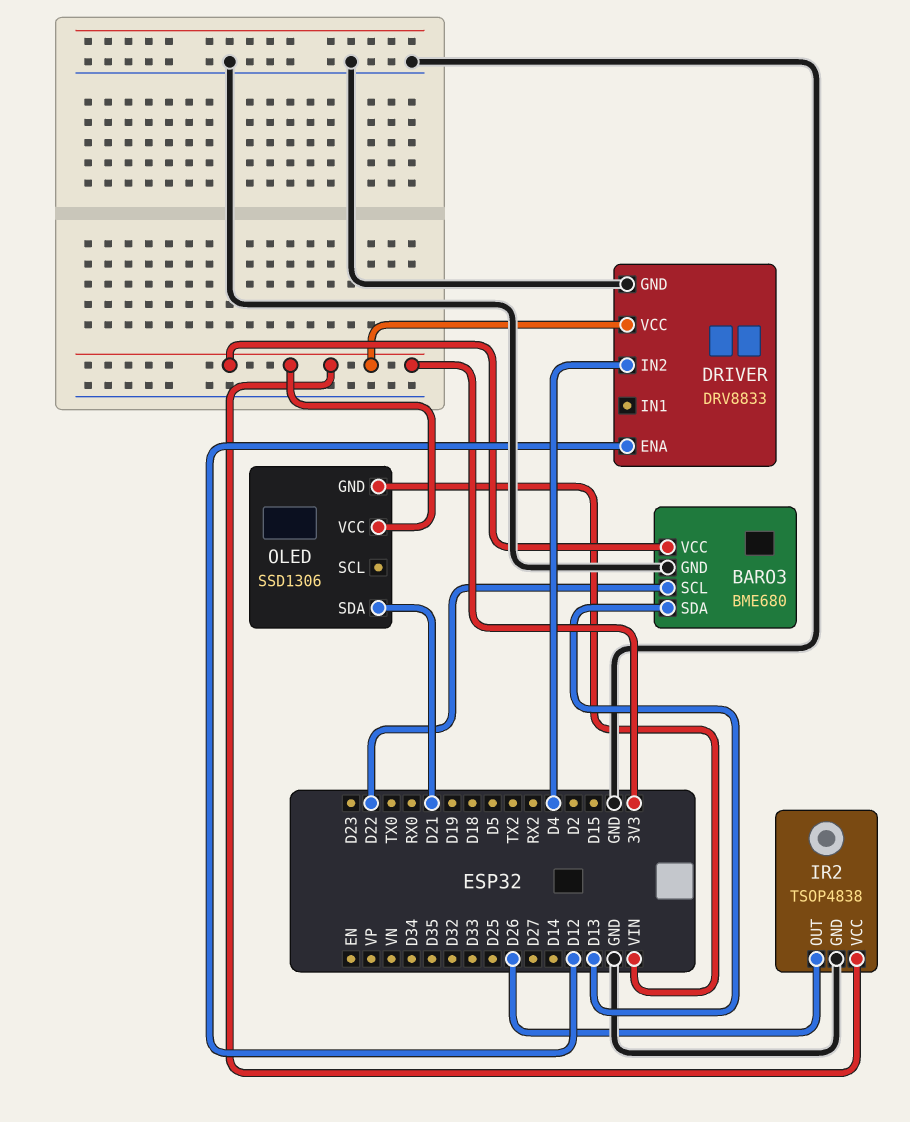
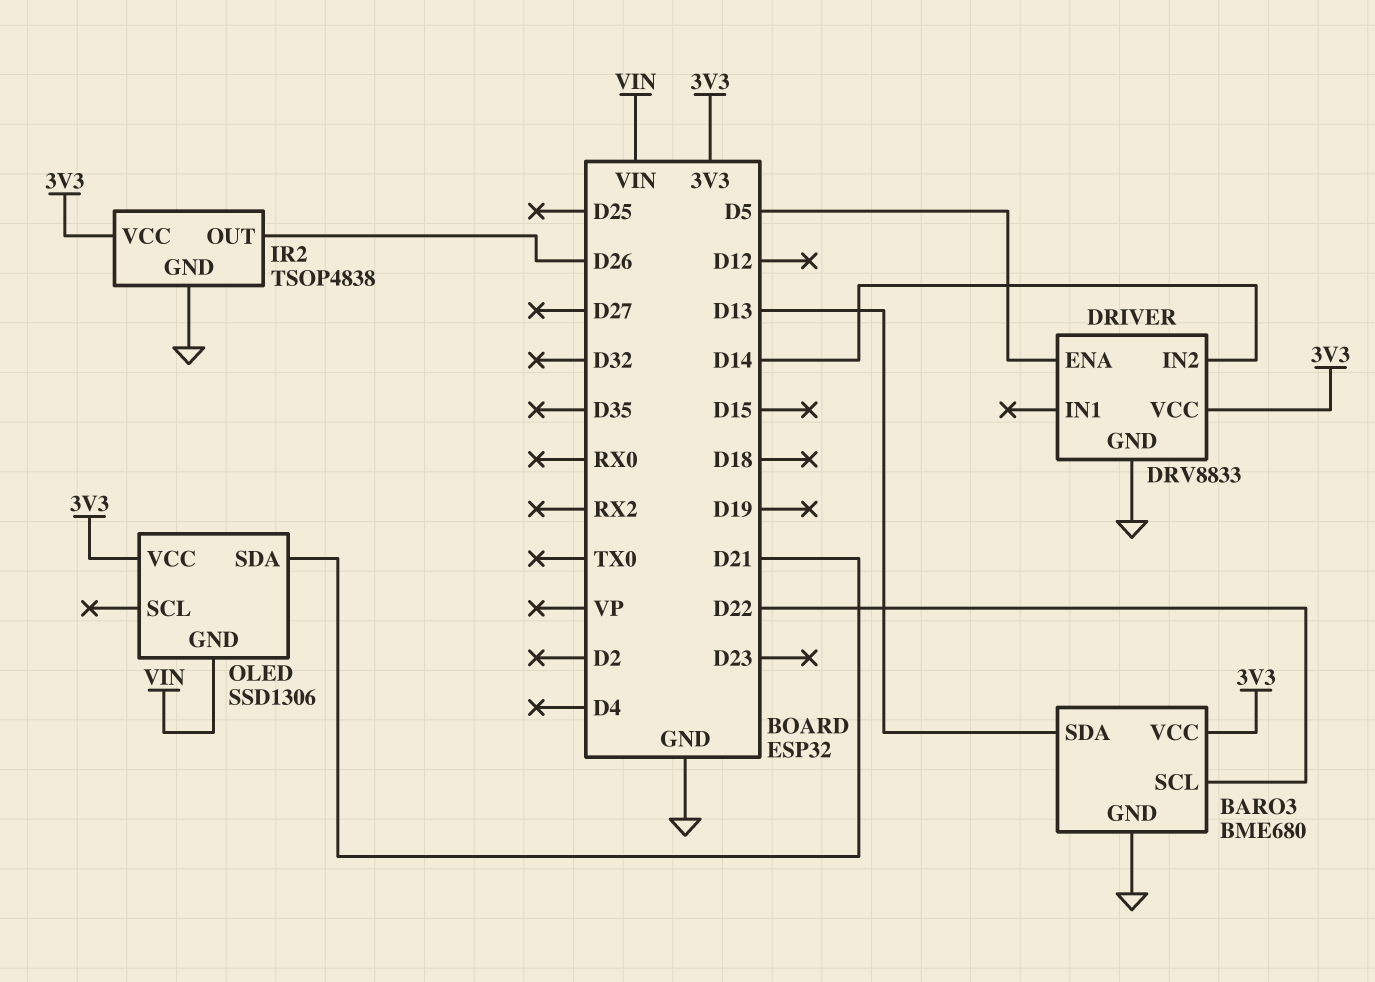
DRIVER pin ENA: D12 -> D5
DRIVER pin IN2: D4 -> D14

